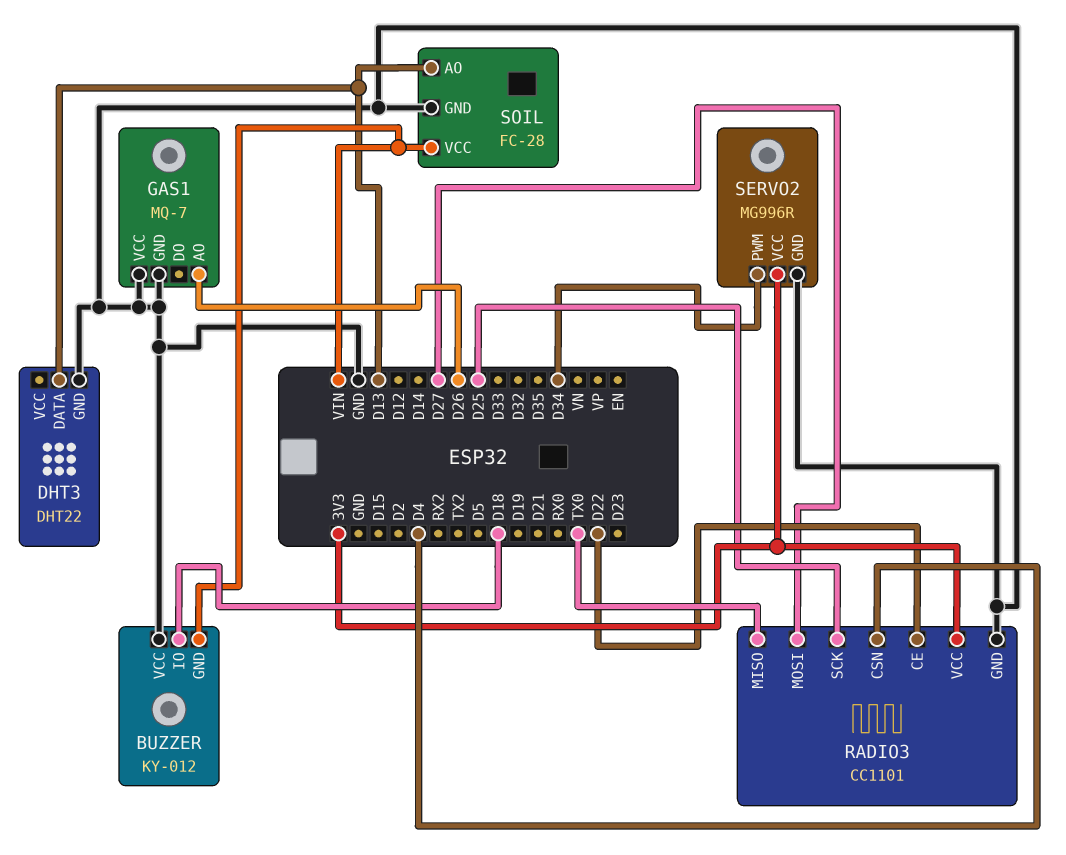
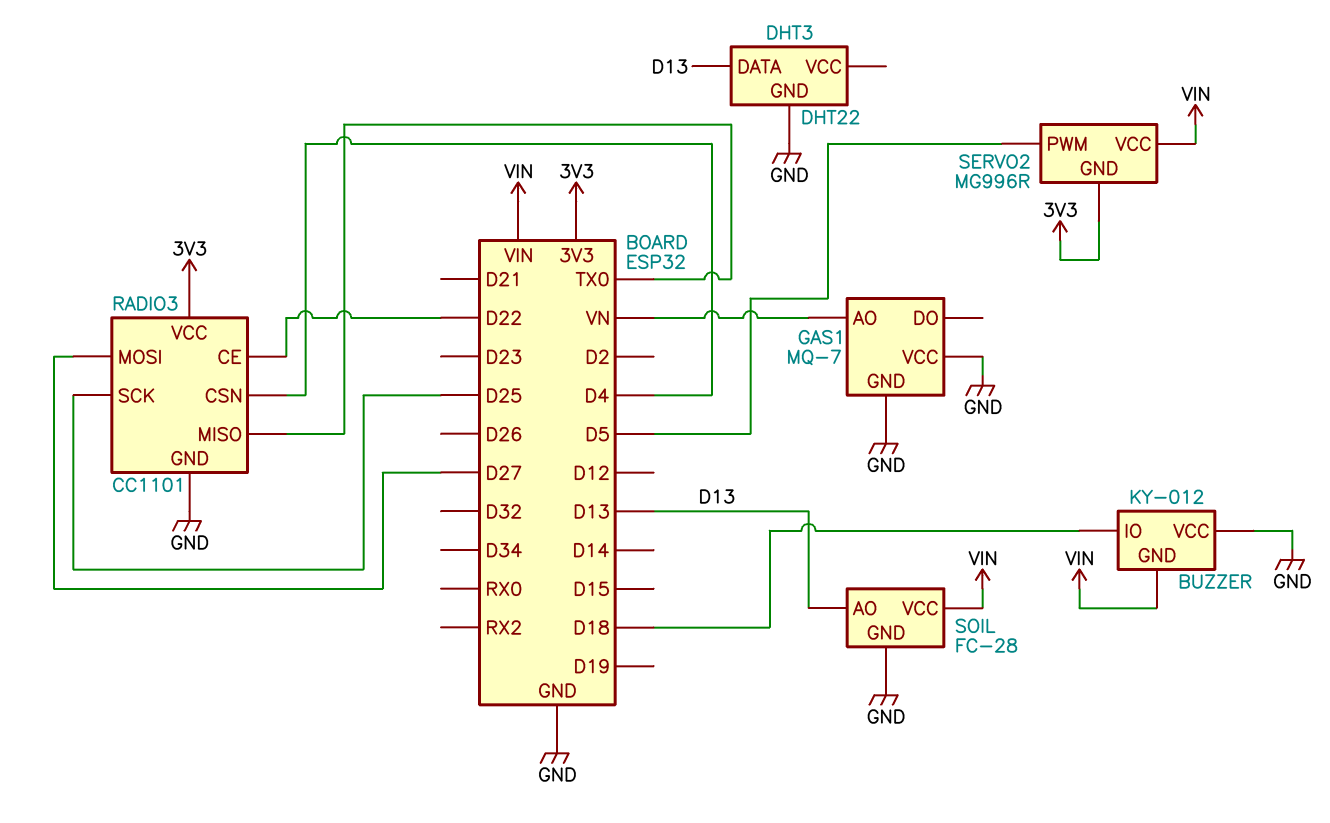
GAS1 pin AO: D26 -> VN
SERVO2 pin GND: GND -> 3V3
SERVO2 pin PWM: D34 -> D5
SERVO2 pin VCC: 3V3 -> VIN

